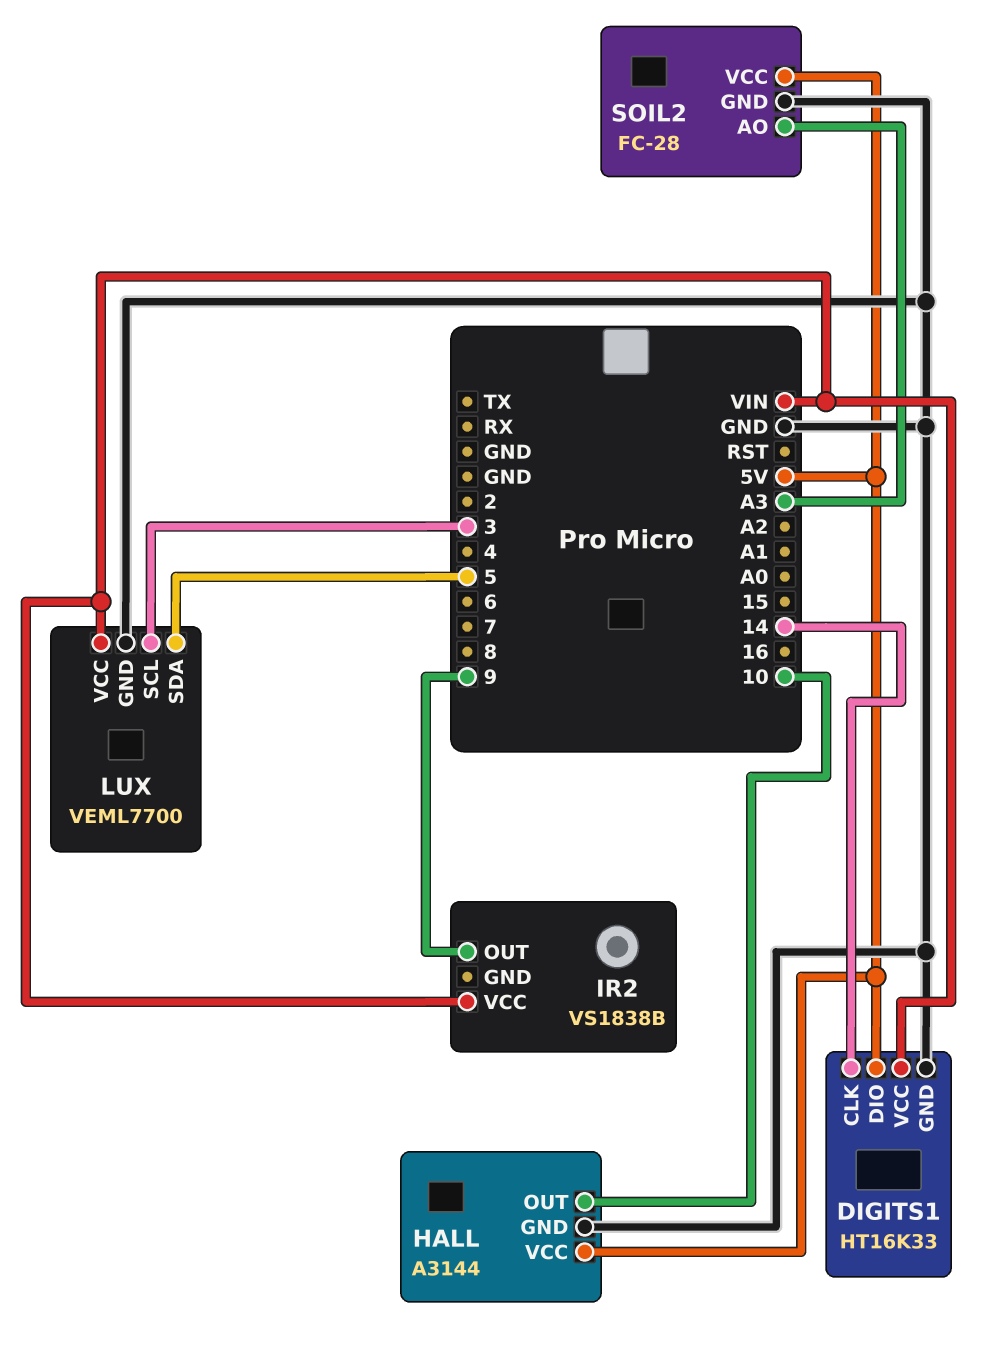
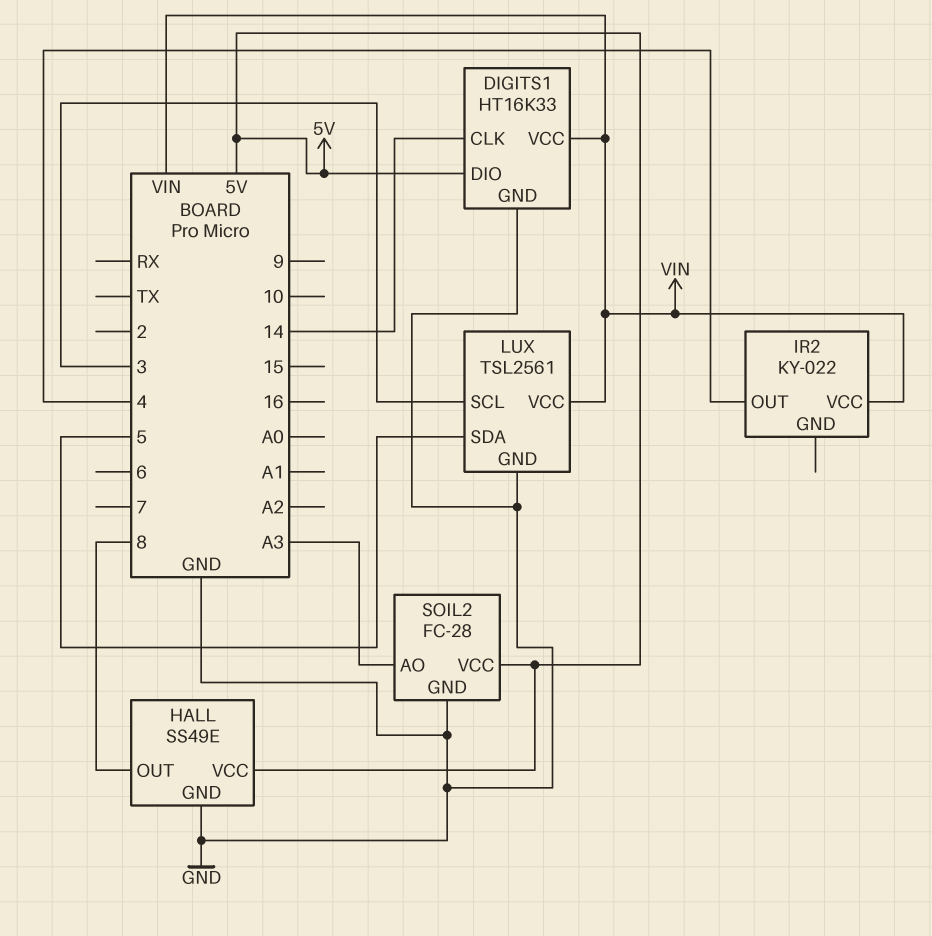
HALL: A3144 -> SS49E
HALL pin OUT: 10 -> 8
IR2: VS1838B -> KY-022
IR2 pin OUT: 9 -> 4
LUX: VEML7700 -> TSL2561

